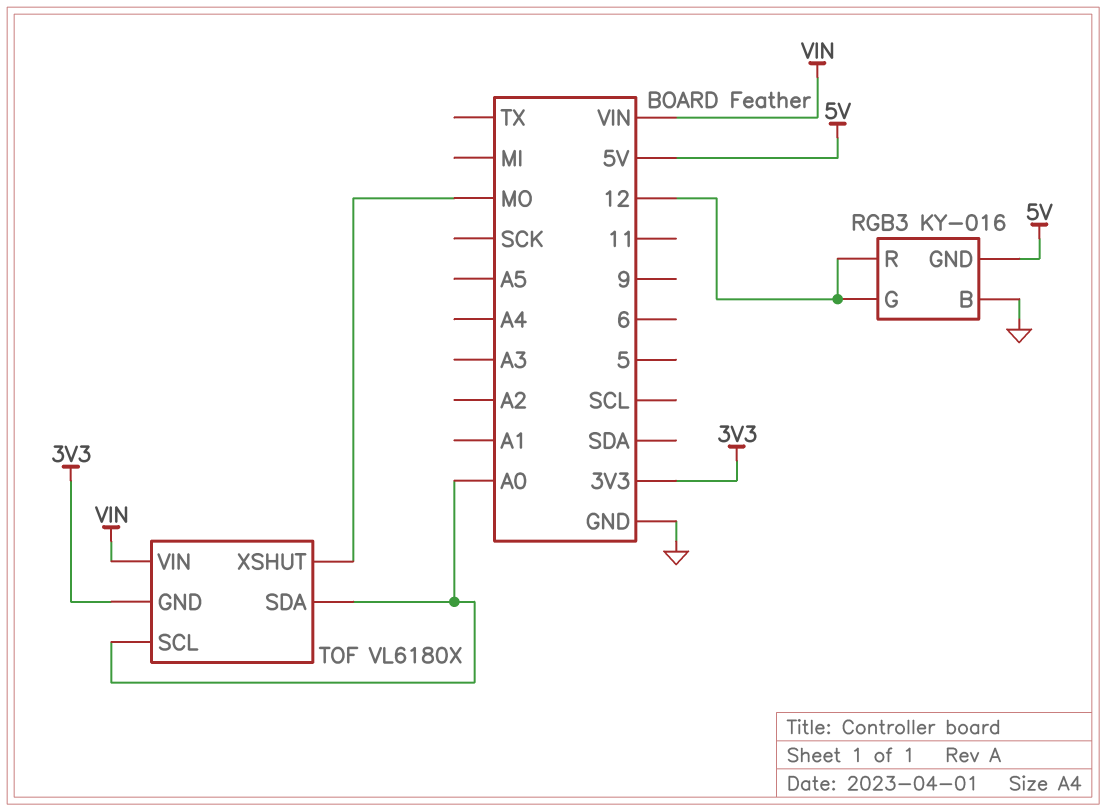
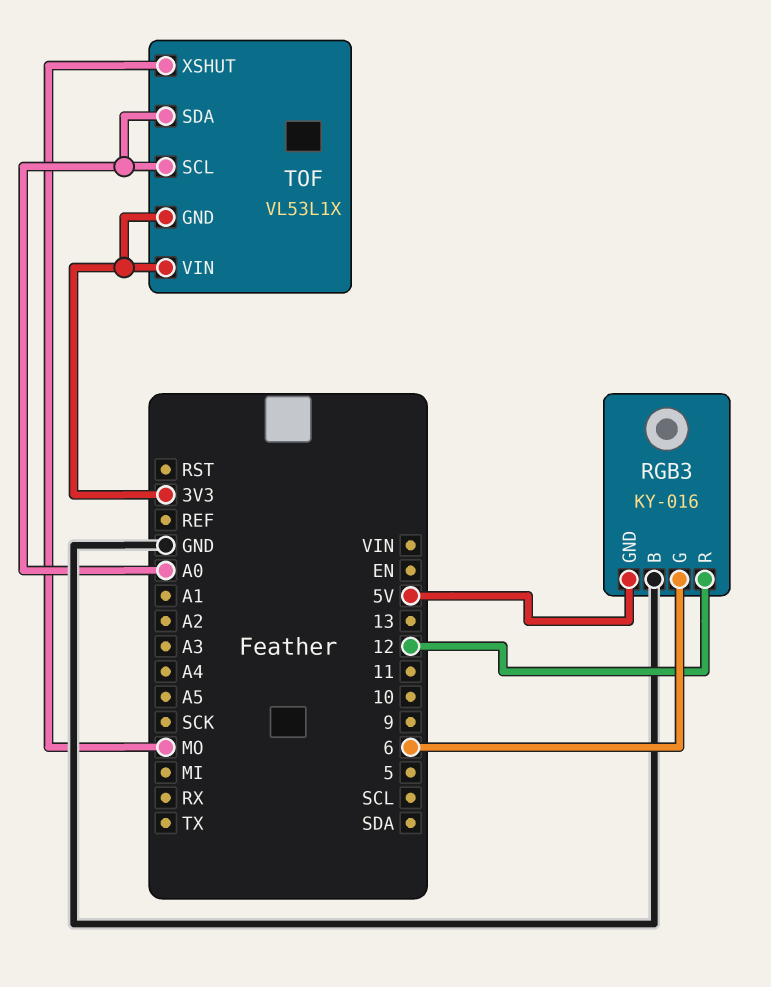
RGB3 pin G: 12 -> 6
TOF: VL6180X -> VL53L1X
TOF pin VIN: VIN -> 3V3

